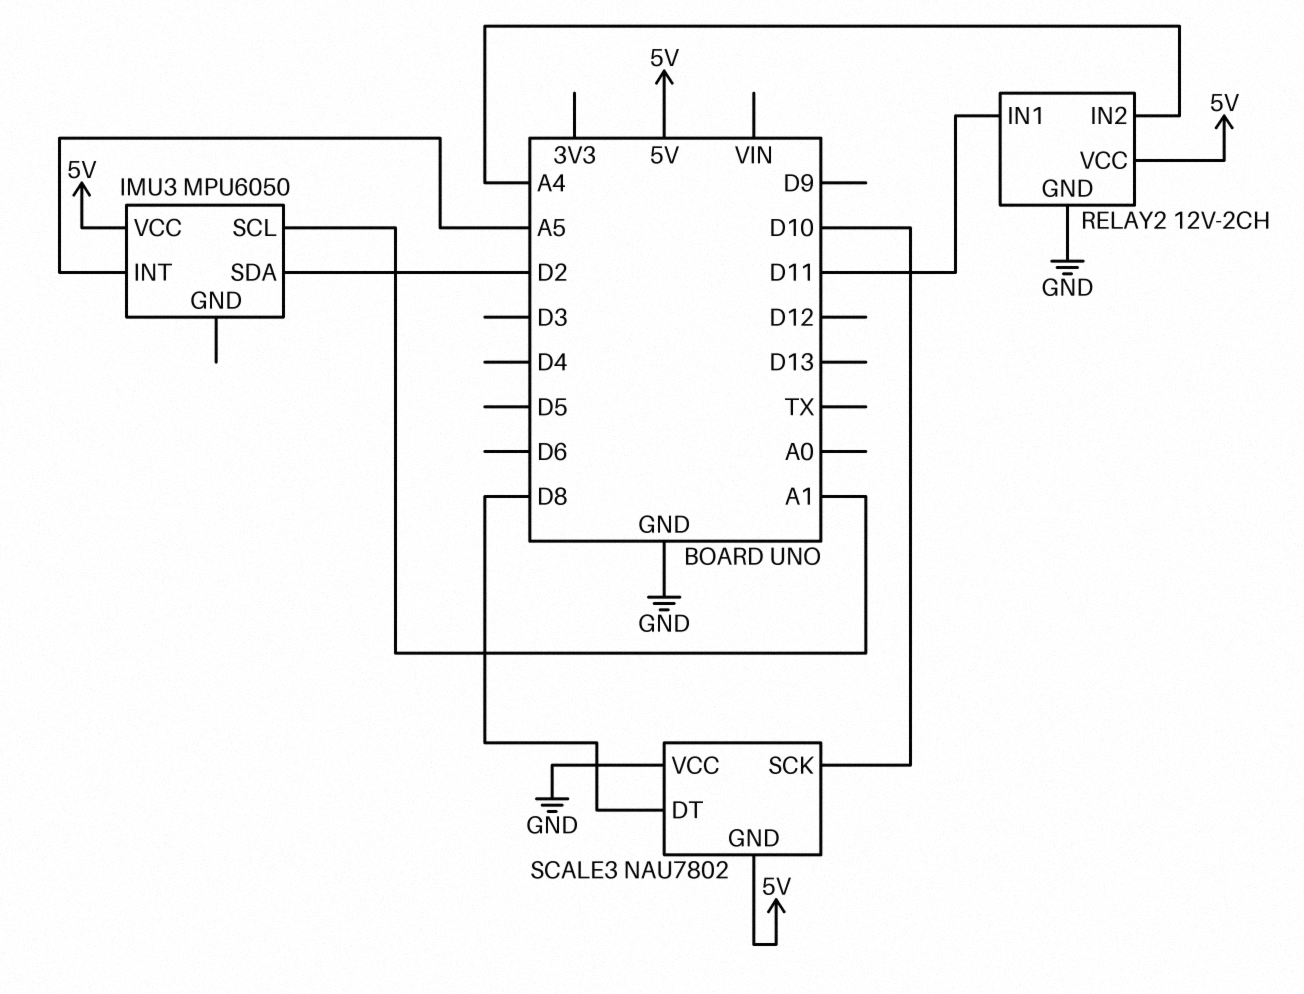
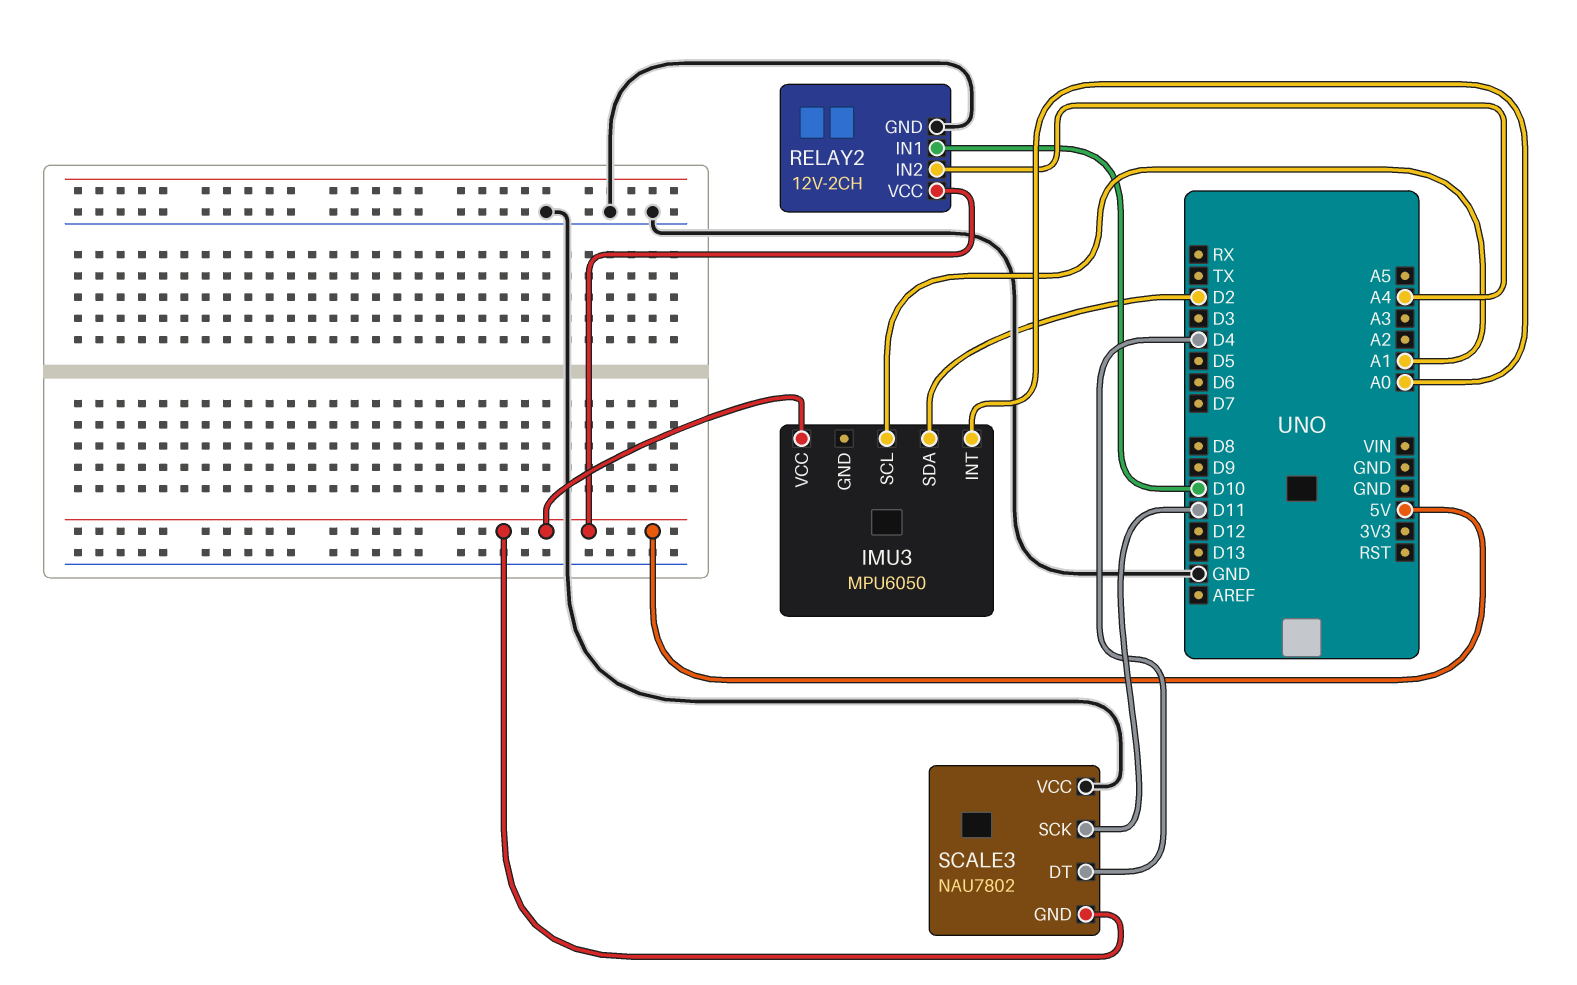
IMU3 pin INT: A5 -> A0
RELAY2 pin IN1: D11 -> D10
SCALE3 pin DT: D8 -> D4
SCALE3 pin SCK: D10 -> D11

